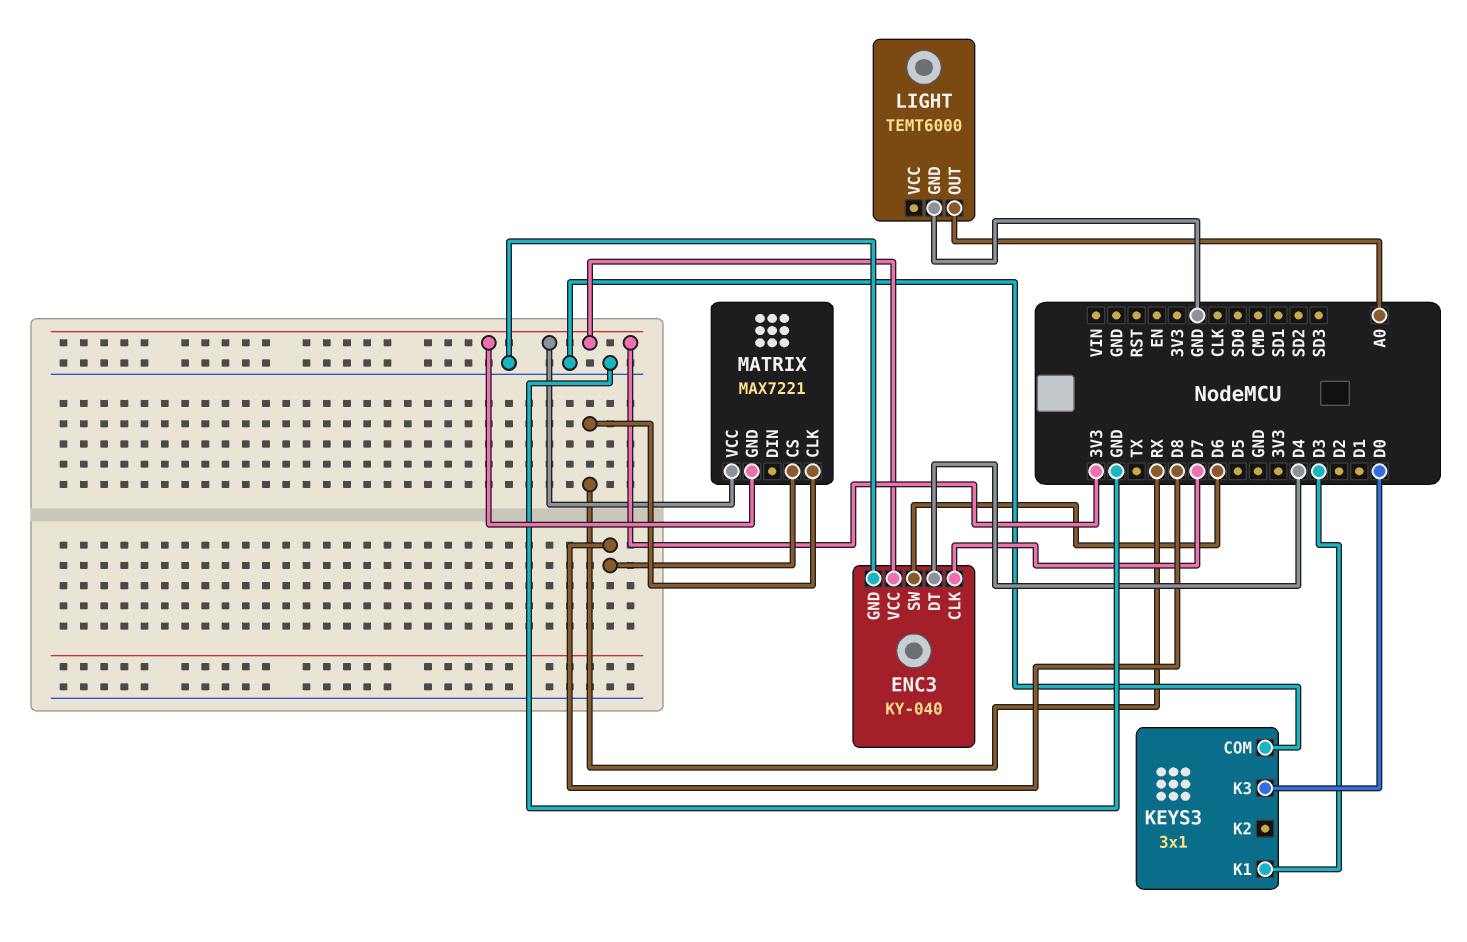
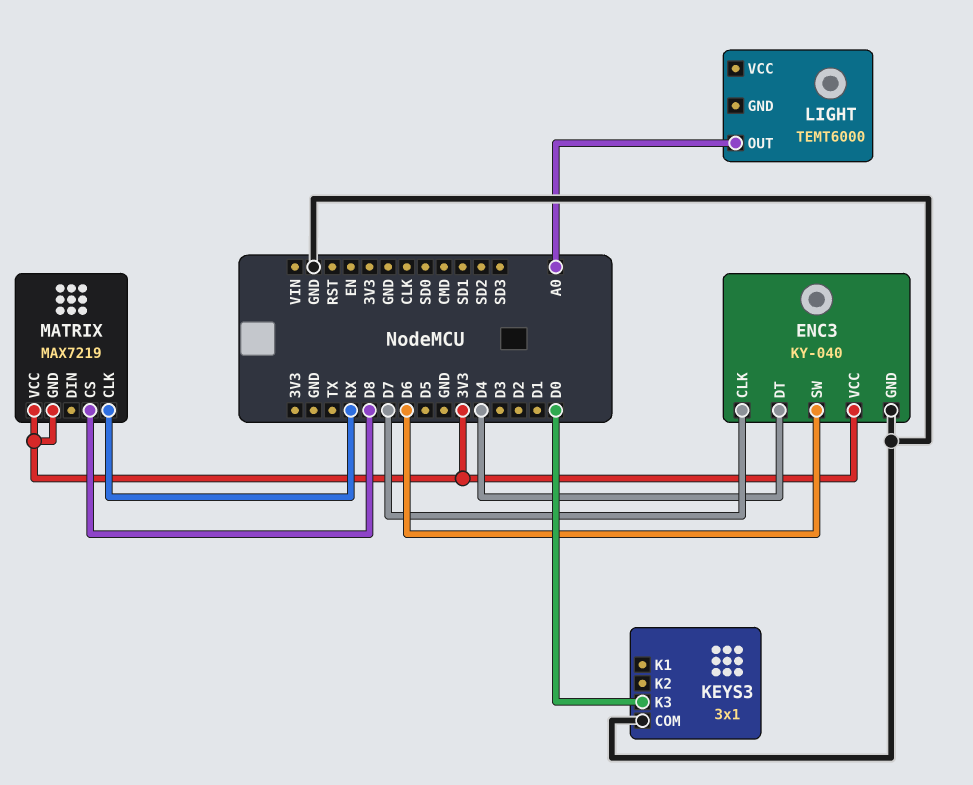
KEYS3 pin K1: D3 -> none
LIGHT pin GND: GND -> none
MATRIX: MAX7221 -> MAX7219

